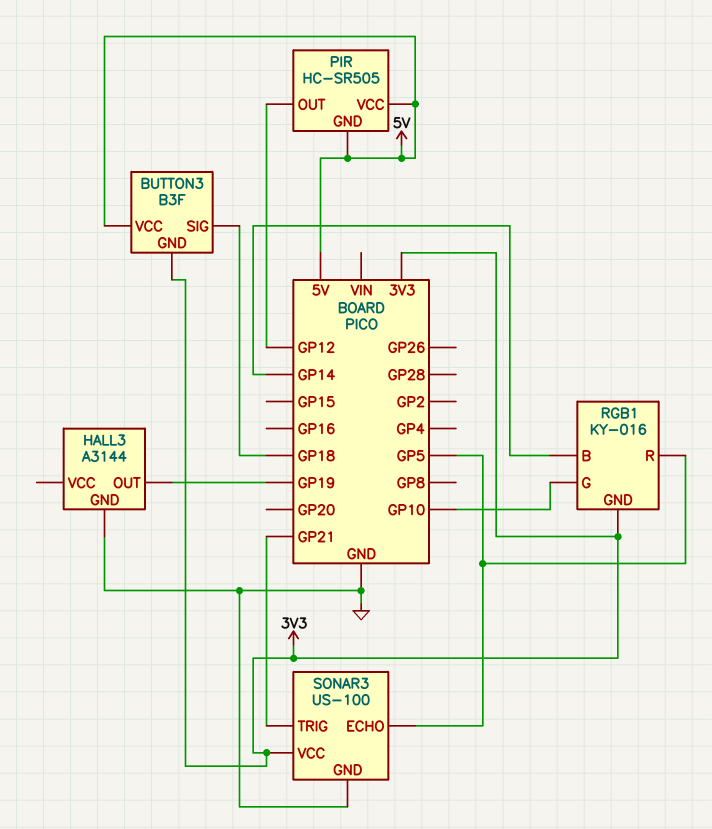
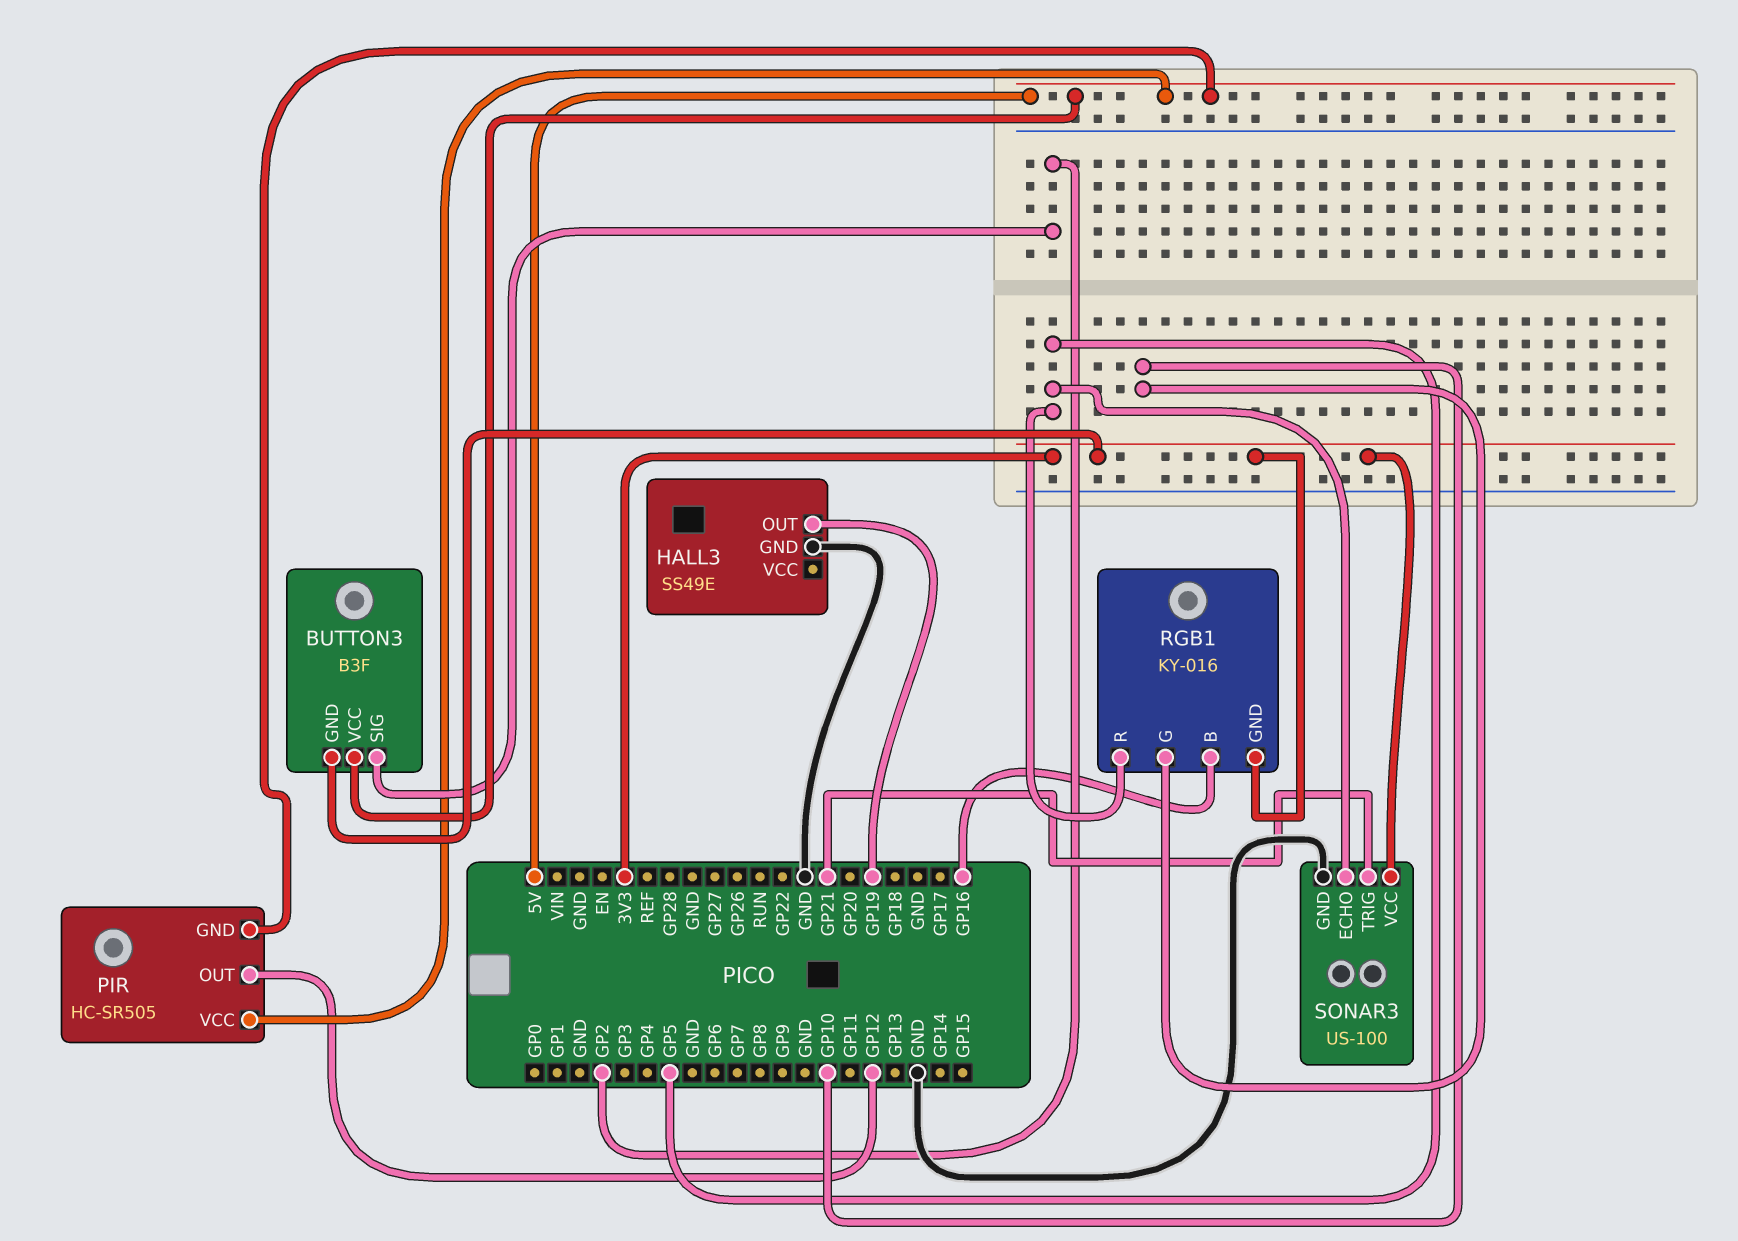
BUTTON3 pin SIG: GP18 -> GP2
HALL3: A3144 -> SS49E
RGB1 pin B: GP14 -> GP16

